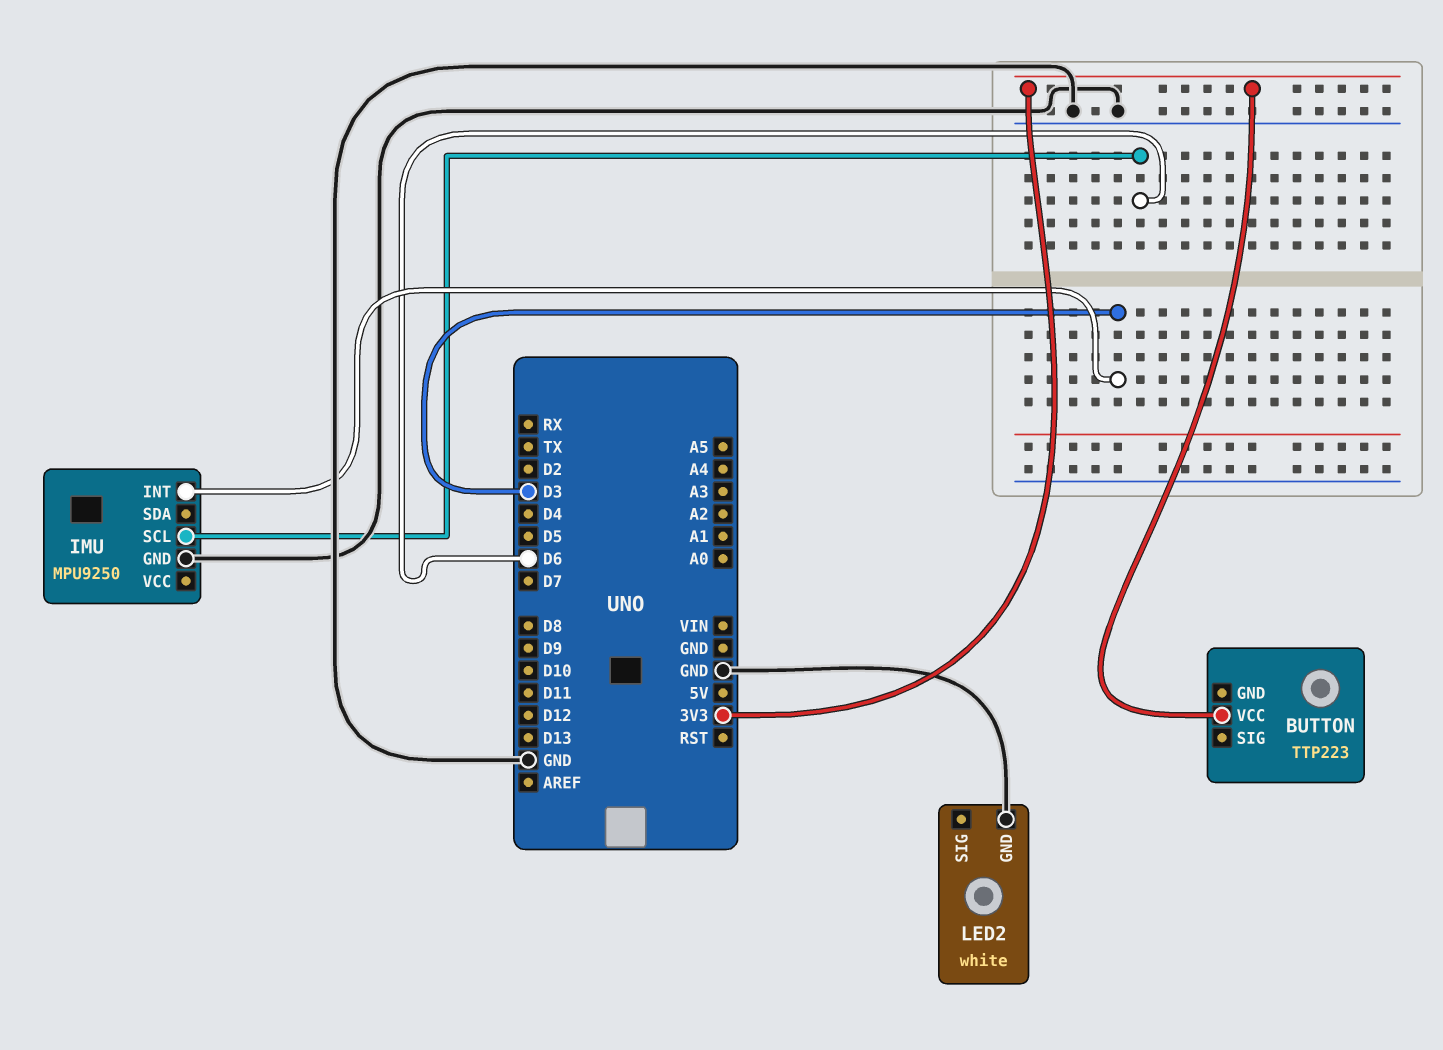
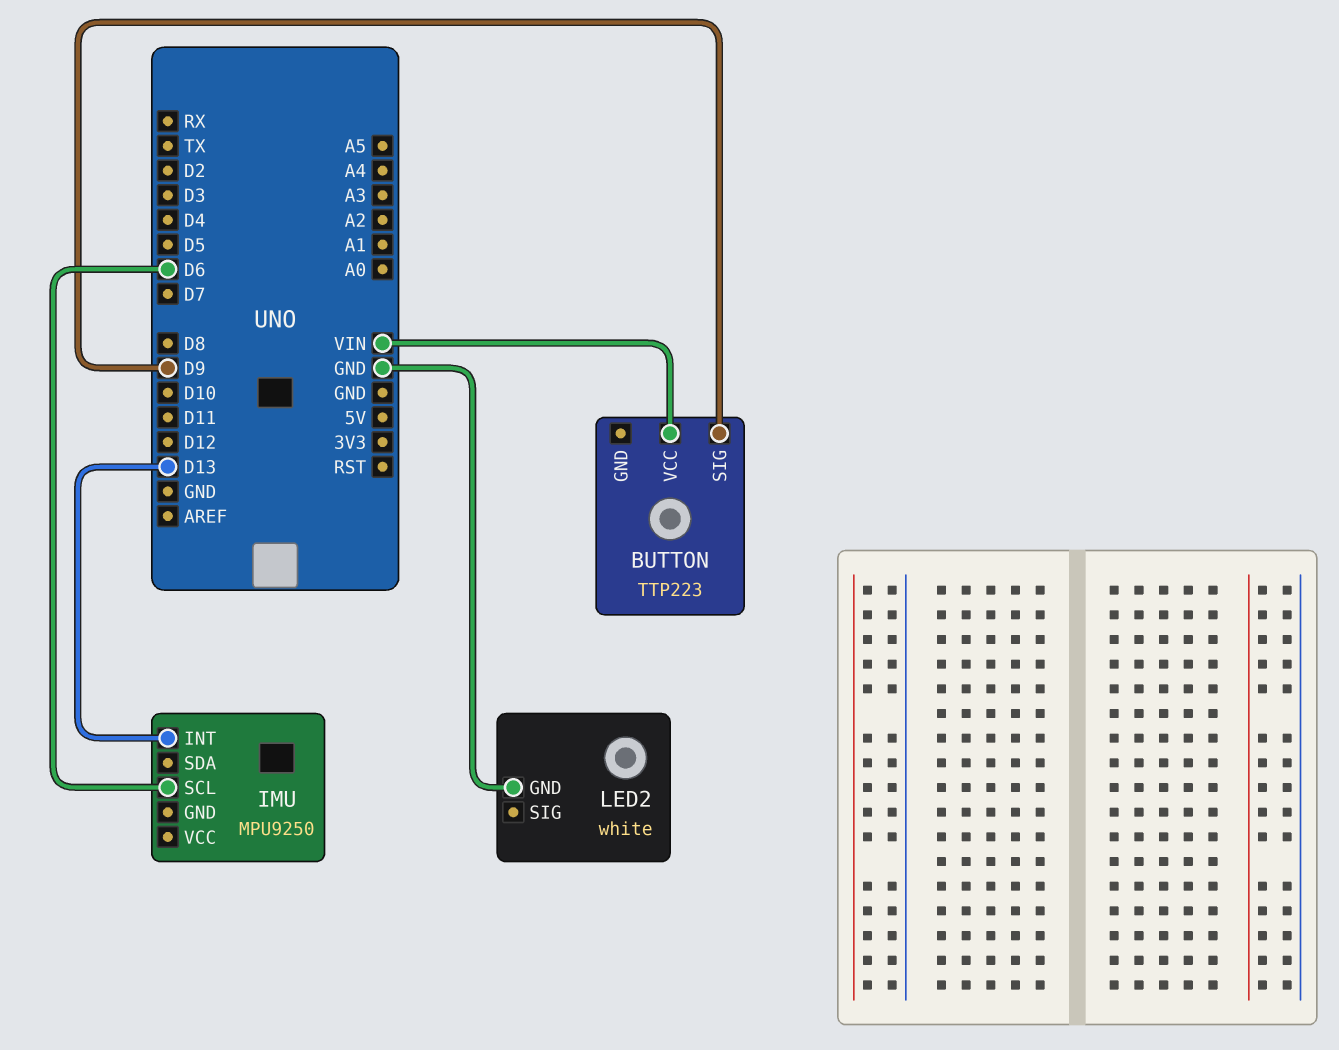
BUTTON pin SIG: none -> D9
BUTTON pin VCC: 3V3 -> VIN
IMU pin GND: GND -> none
IMU pin INT: D3 -> D13

